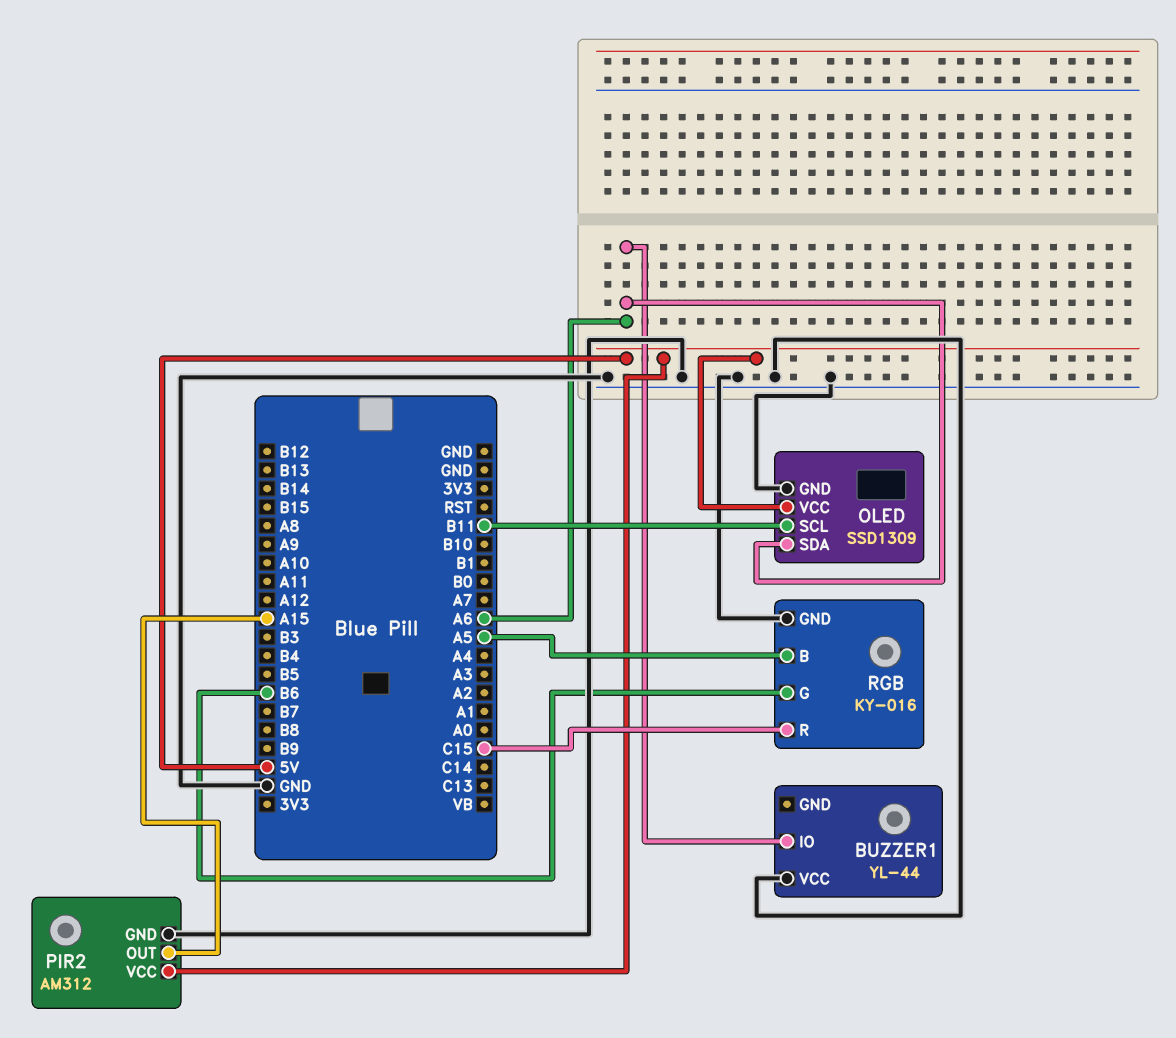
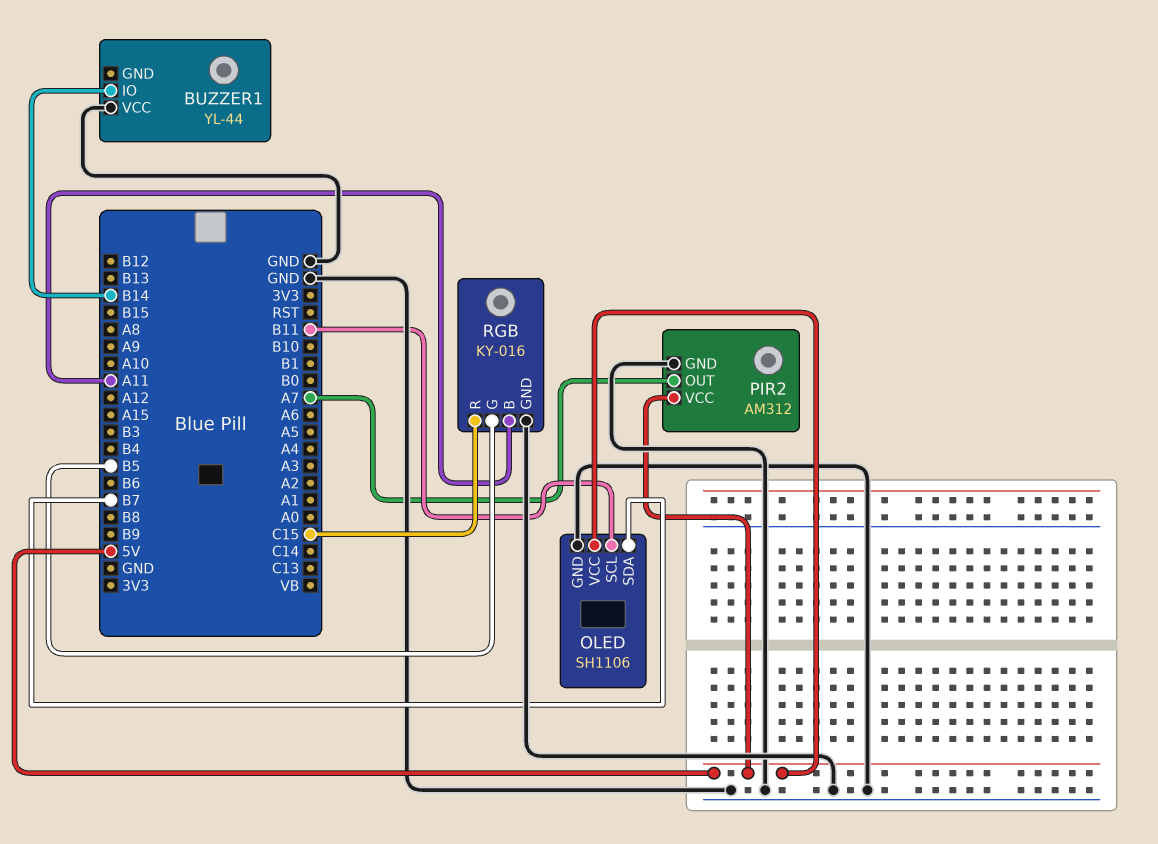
BUZZER1 pin IO: A6 -> B14
OLED: SSD1309 -> SH1106
OLED pin SDA: A6 -> B7
PIR2 pin OUT: A15 -> A7
RGB pin B: A5 -> A11
RGB pin G: B6 -> B5

